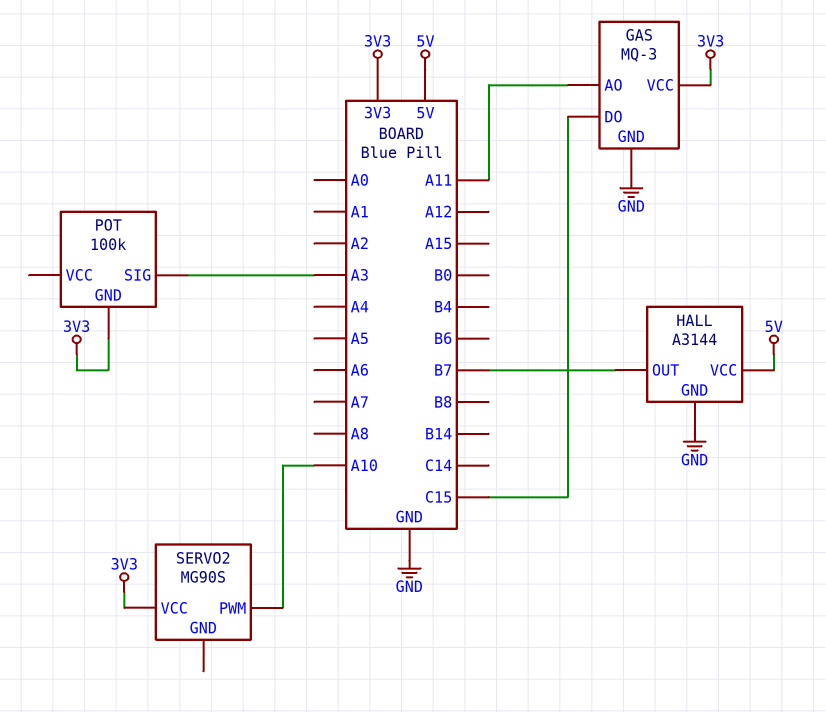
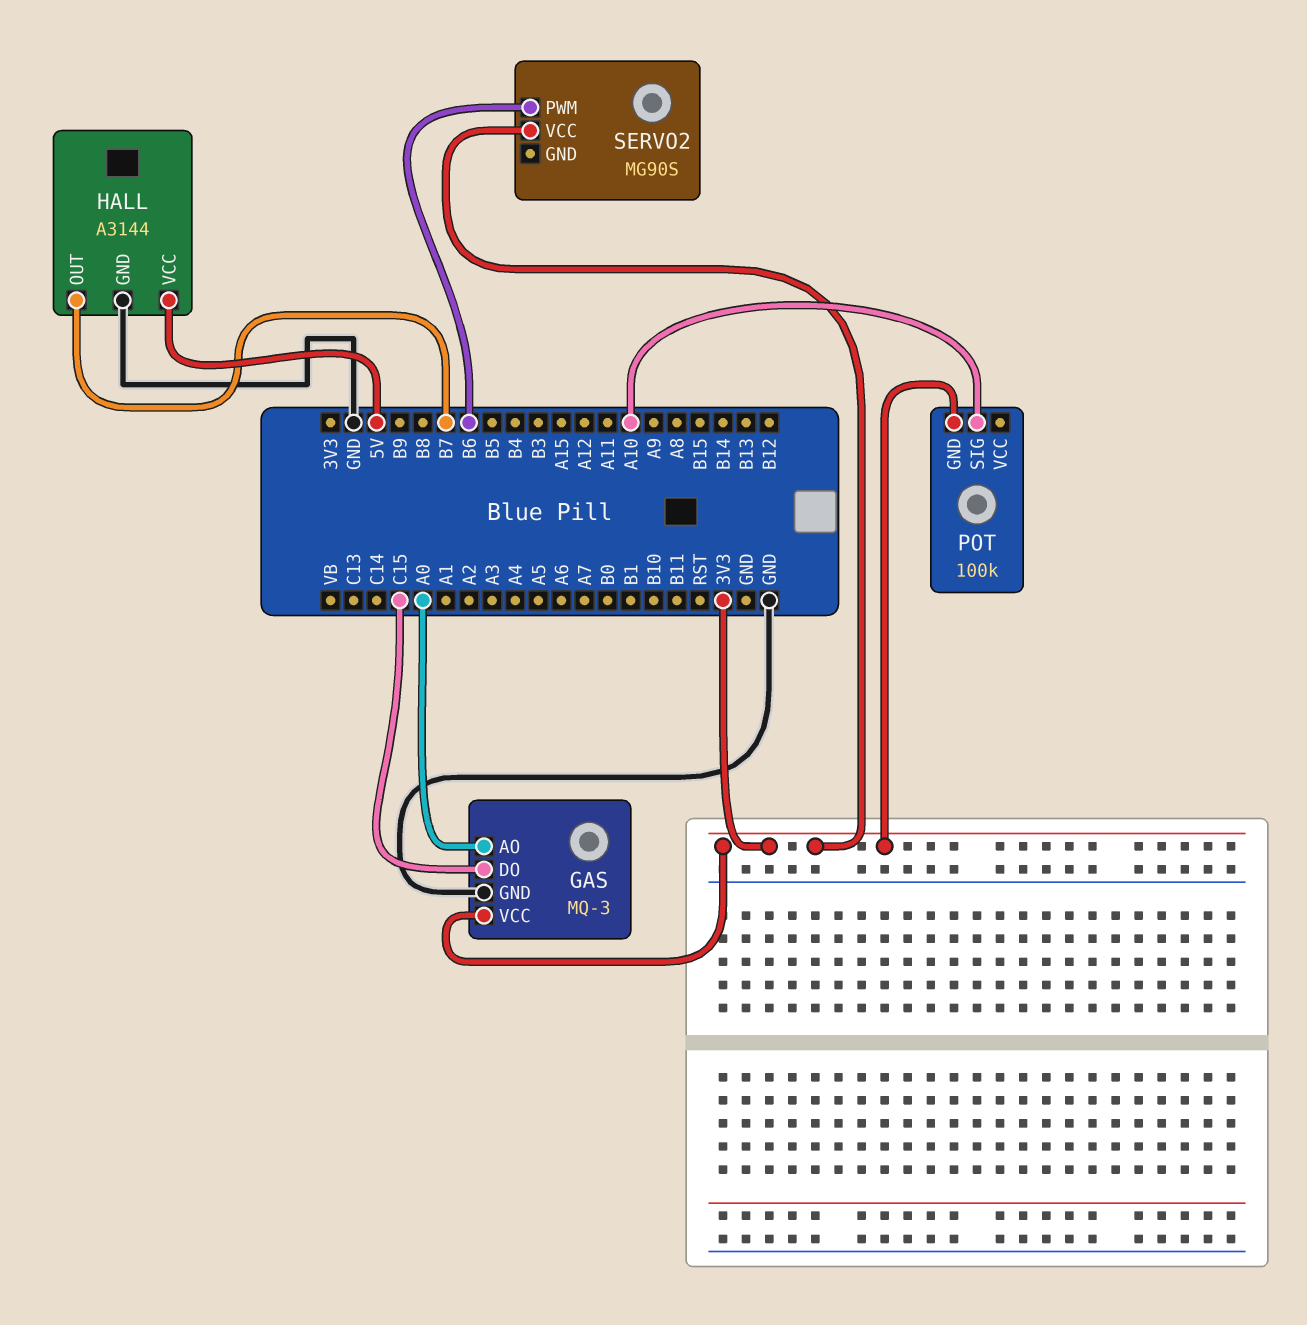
GAS pin AO: A11 -> A0
POT pin SIG: A3 -> A10
SERVO2 pin PWM: A10 -> B6

